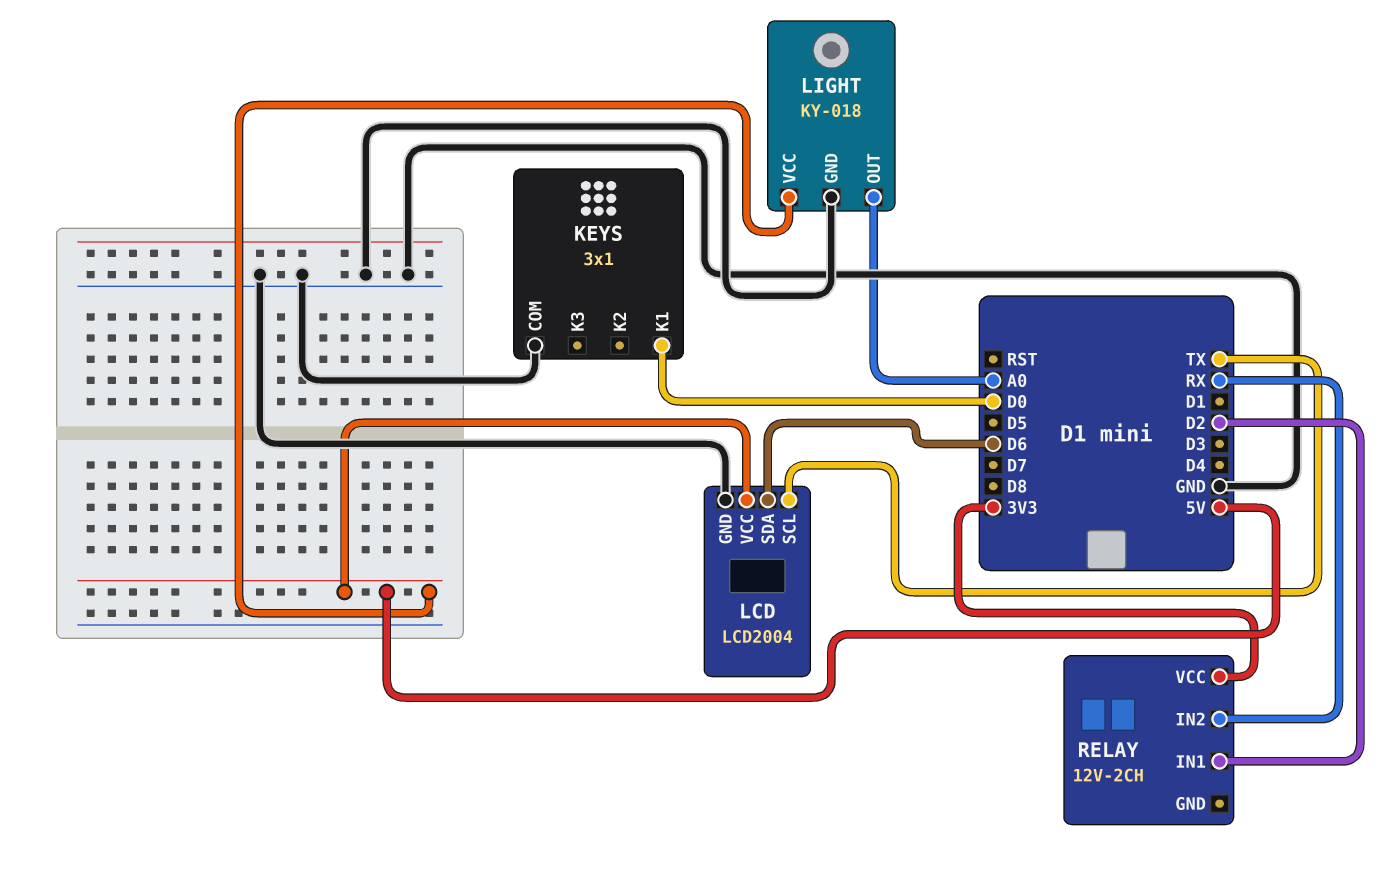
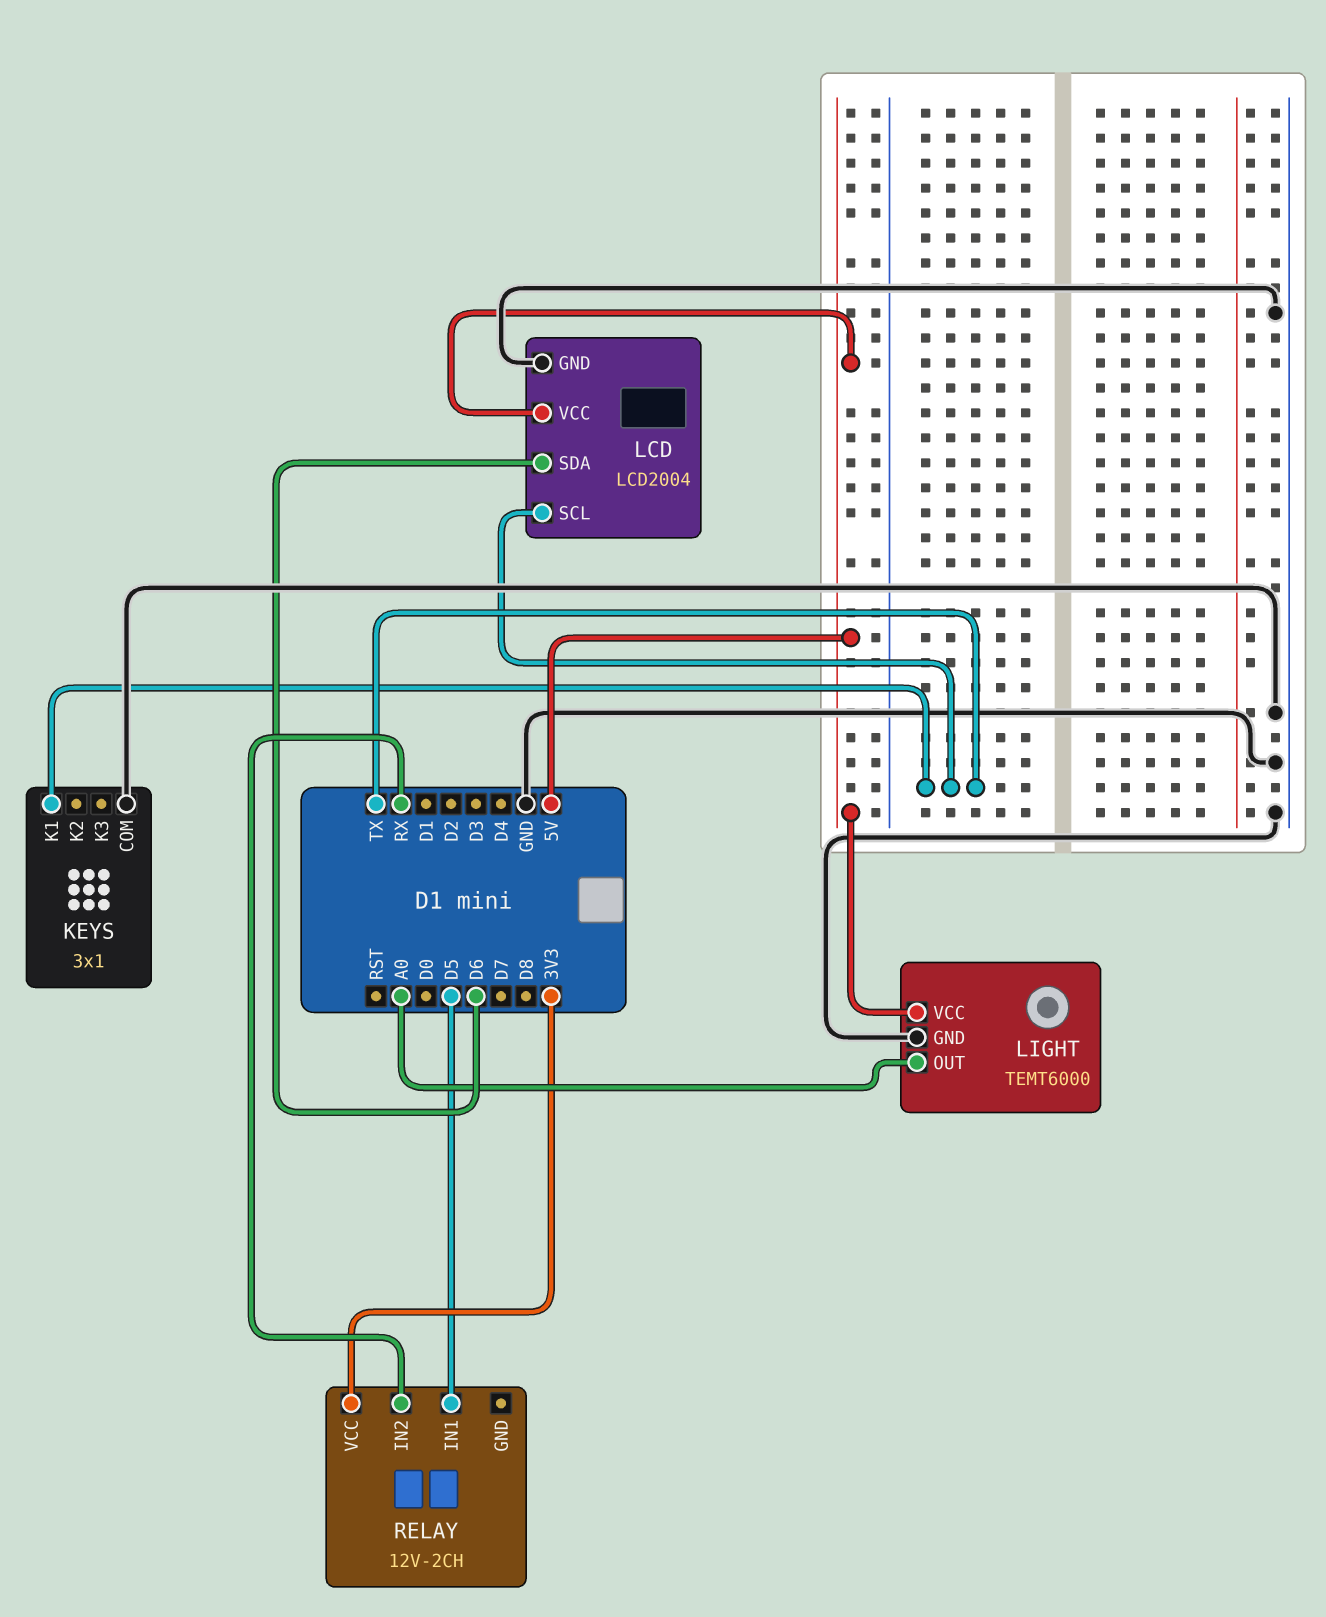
KEYS pin K1: D0 -> TX
LIGHT: KY-018 -> TEMT6000
RELAY pin IN1: D2 -> D5

